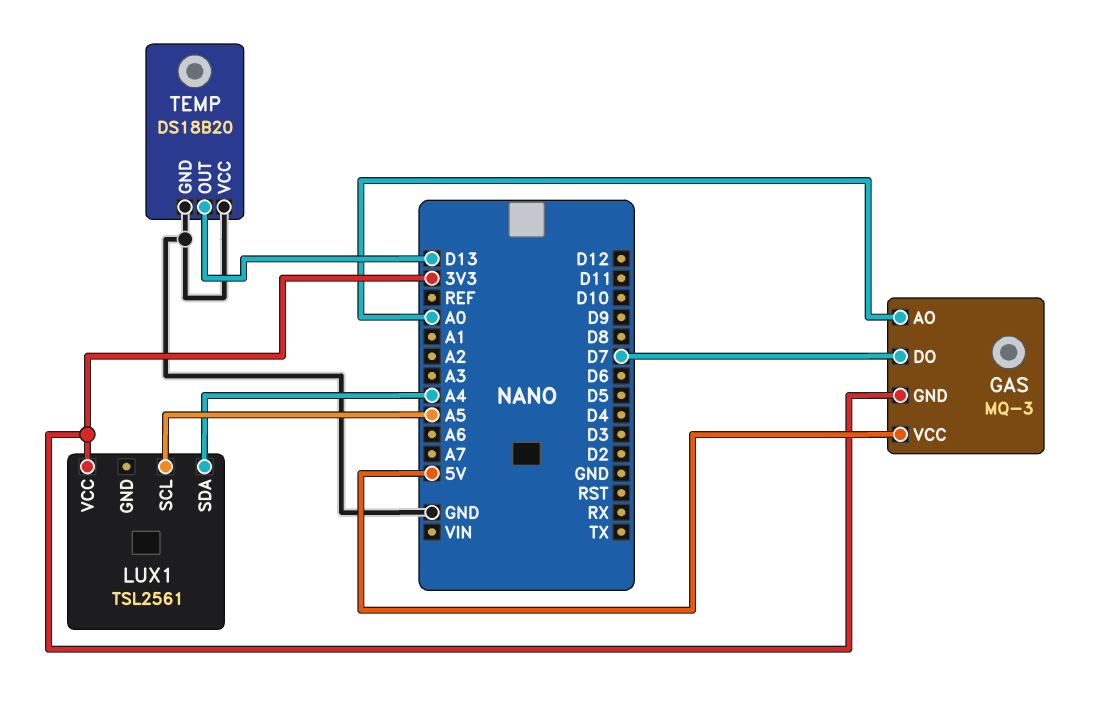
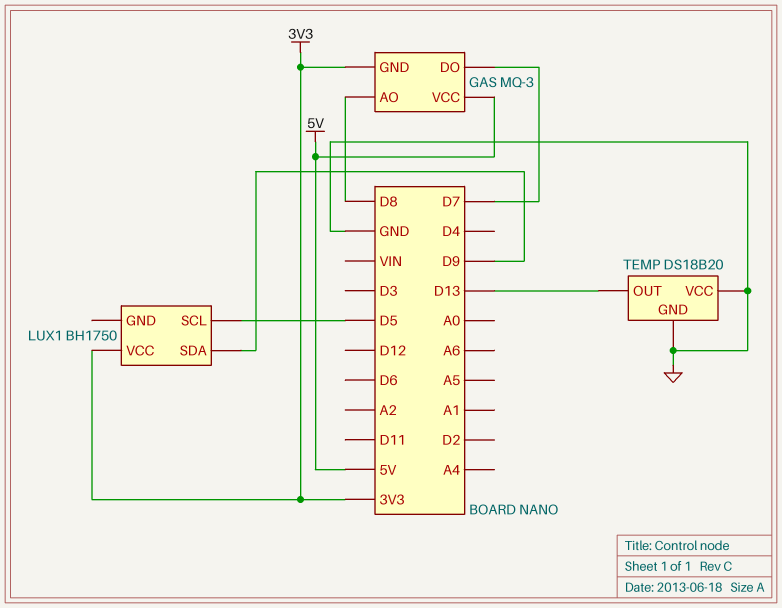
GAS pin AO: A0 -> D8
LUX1: TSL2561 -> BH1750
LUX1 pin SCL: A5 -> D5
LUX1 pin SDA: A4 -> D9

